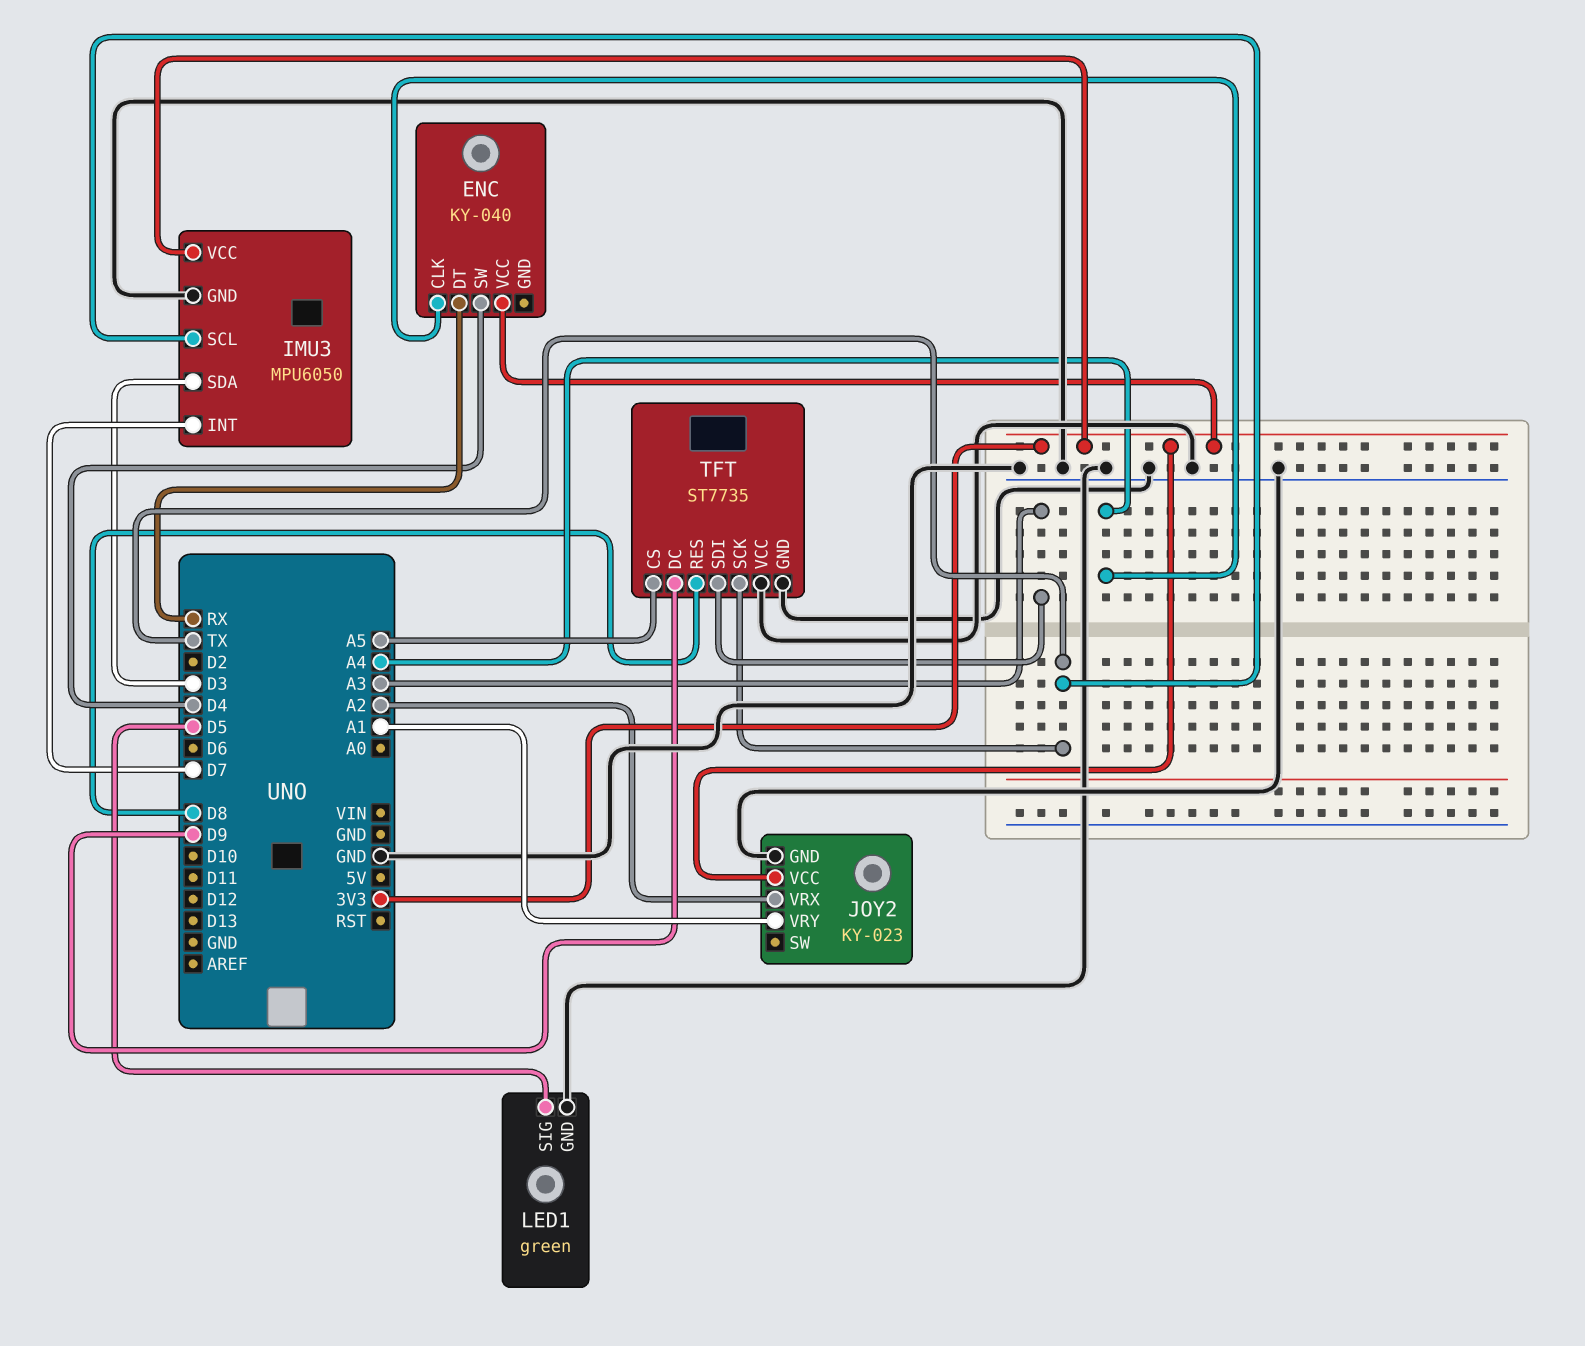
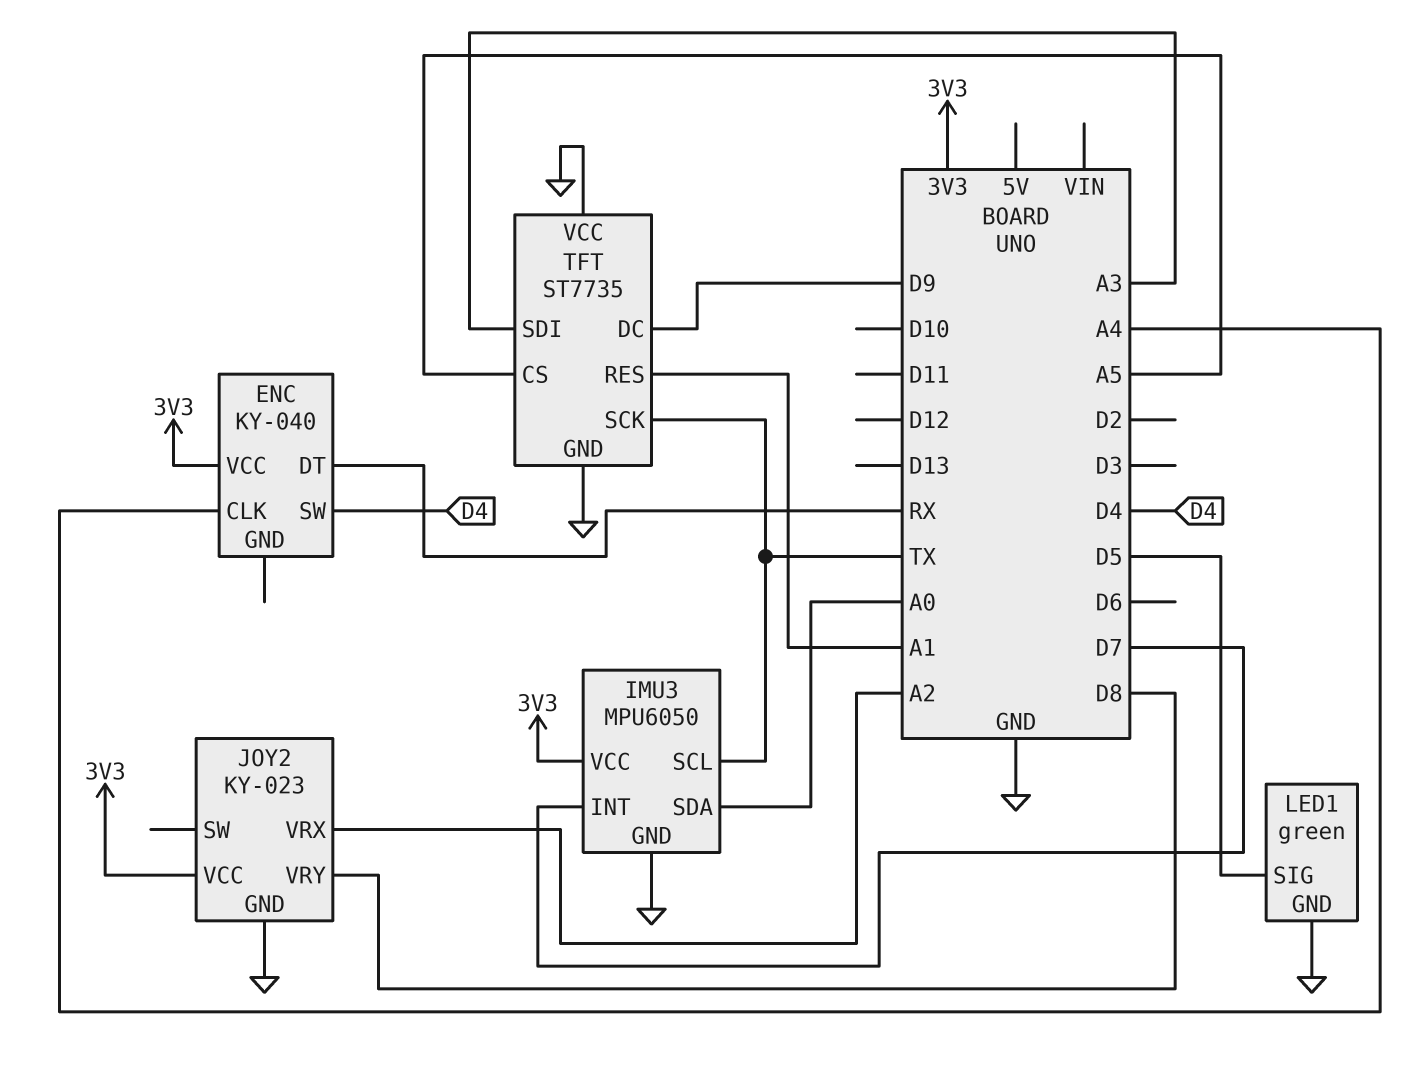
IMU3 pin SDA: D3 -> A0
JOY2 pin VRY: A1 -> D8
TFT pin RES: D8 -> A1

